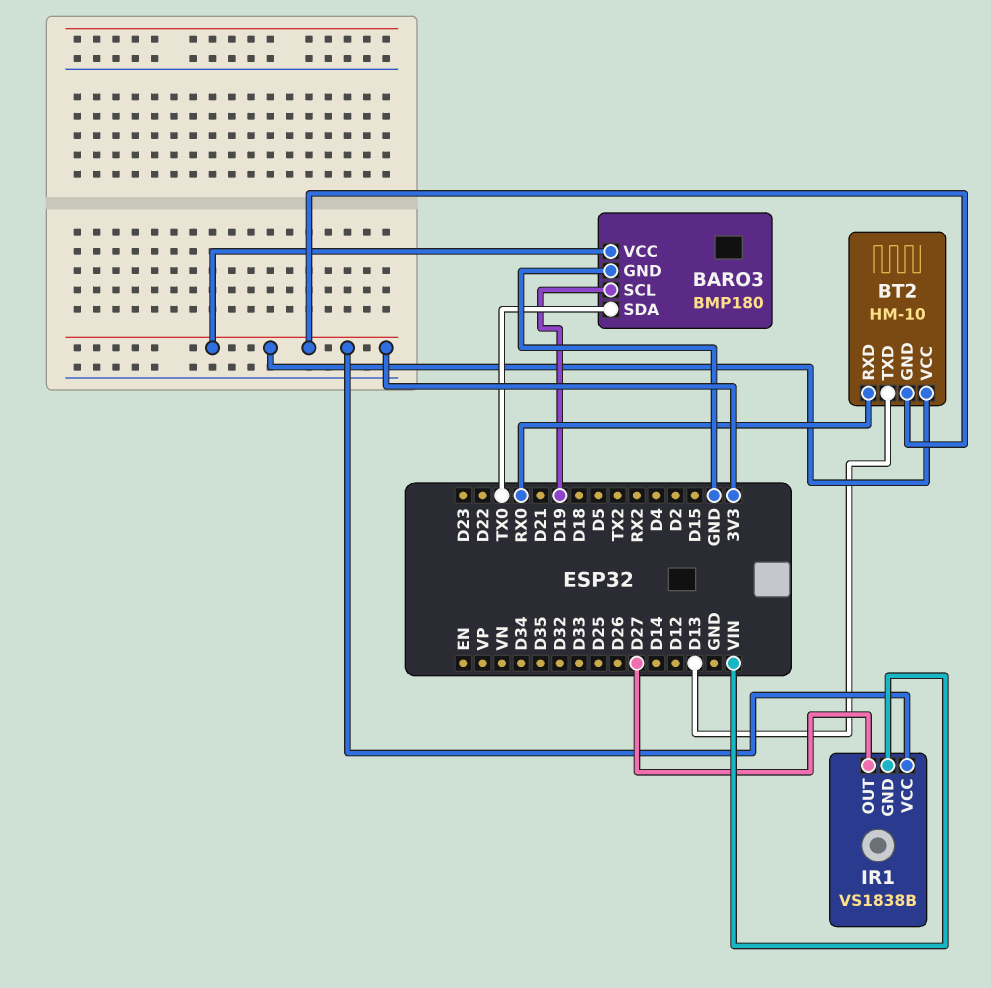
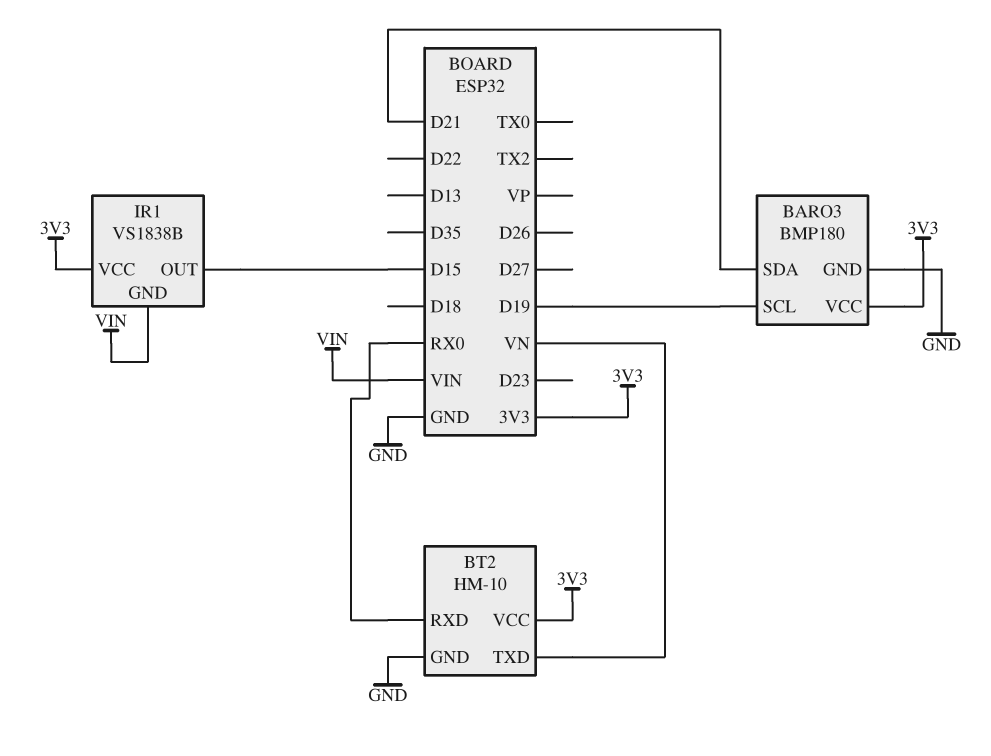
BARO3 pin SDA: TX0 -> D21
BT2 pin GND: 3V3 -> GND
BT2 pin TXD: D13 -> VN
IR1 pin OUT: D27 -> D15

